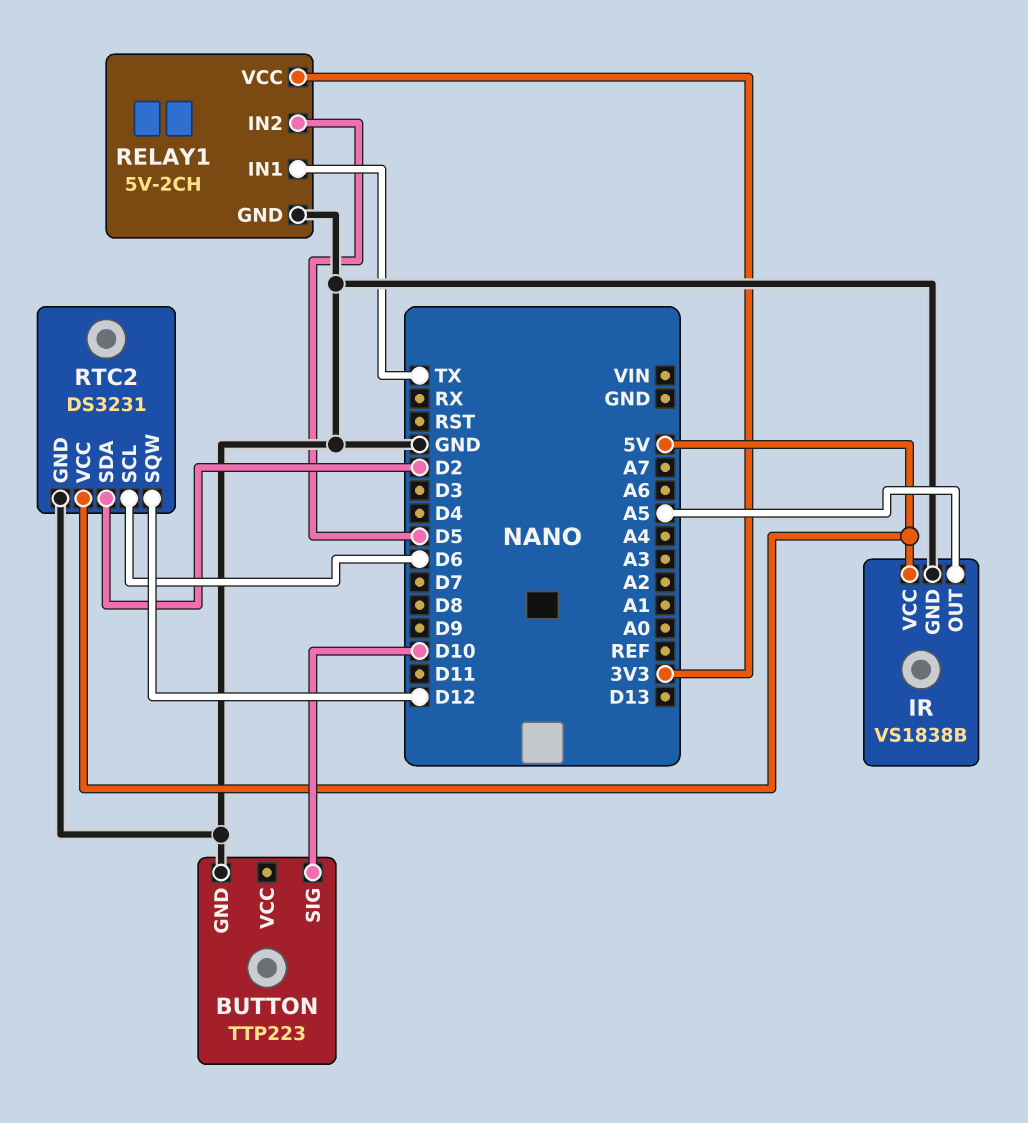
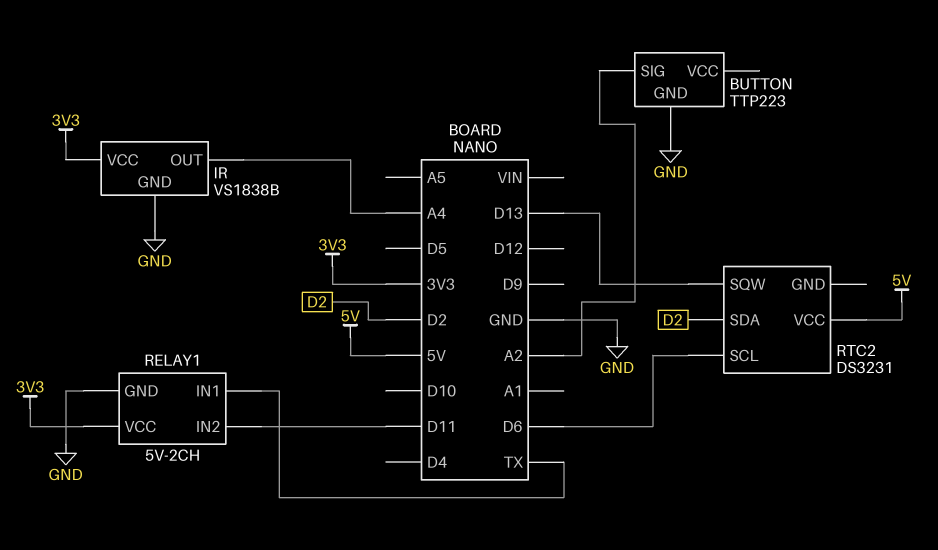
BUTTON pin SIG: D10 -> A2
IR pin OUT: A5 -> A4
IR pin VCC: 5V -> 3V3
RELAY1 pin IN2: D5 -> D11
RTC2 pin GND: GND -> none
RTC2 pin SQW: D12 -> D13

